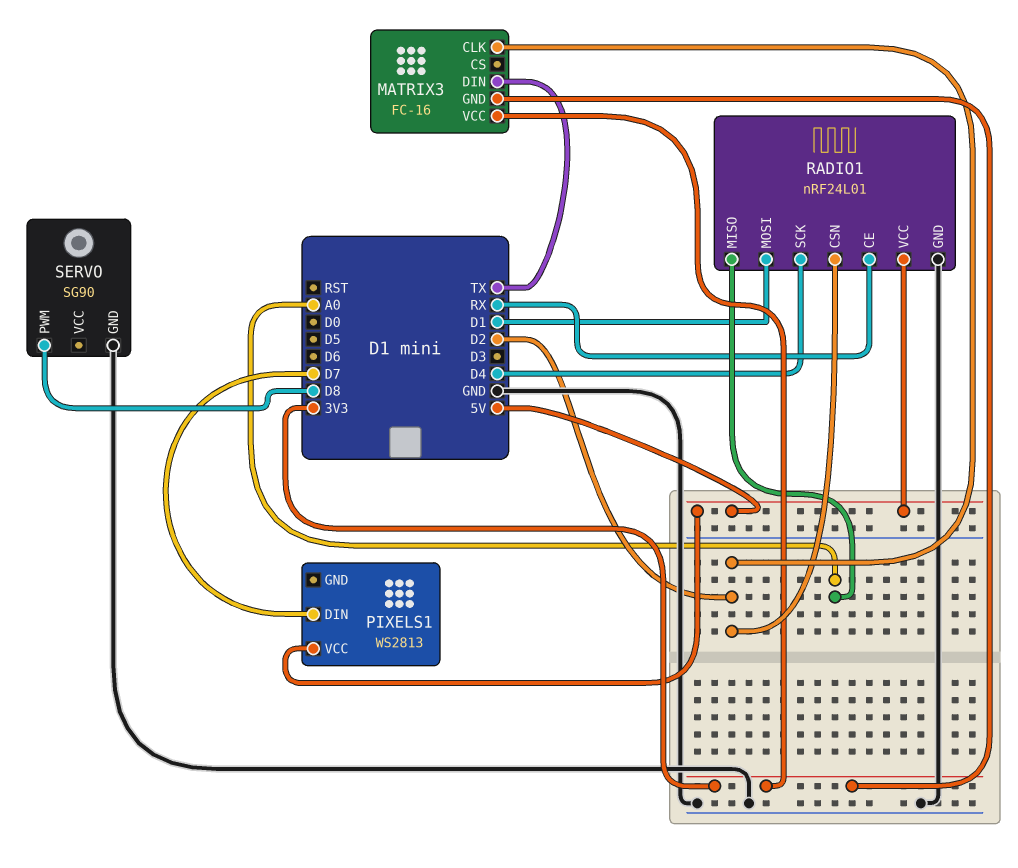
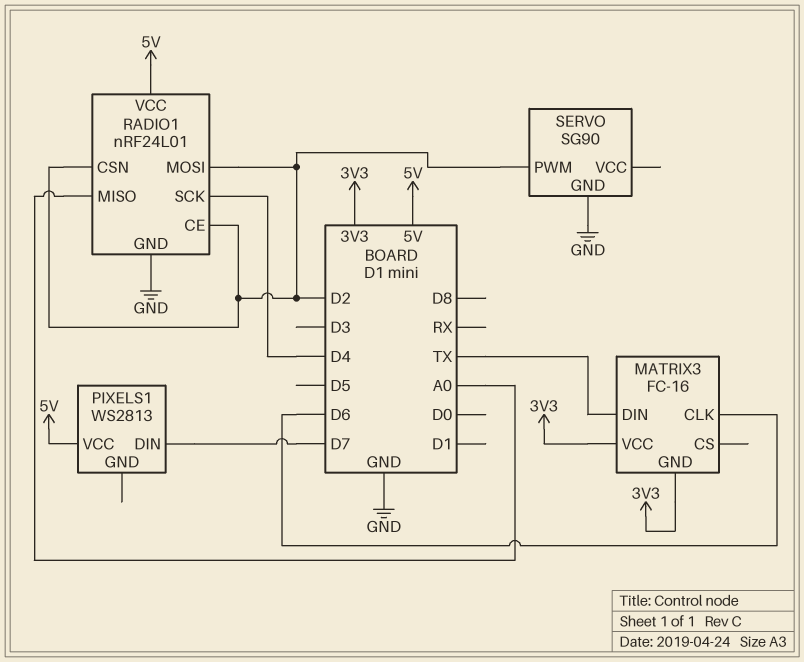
MATRIX3 pin CLK: D2 -> D6
RADIO1 pin CE: RX -> D2
RADIO1 pin MOSI: D1 -> D2
SERVO pin PWM: D8 -> D2

